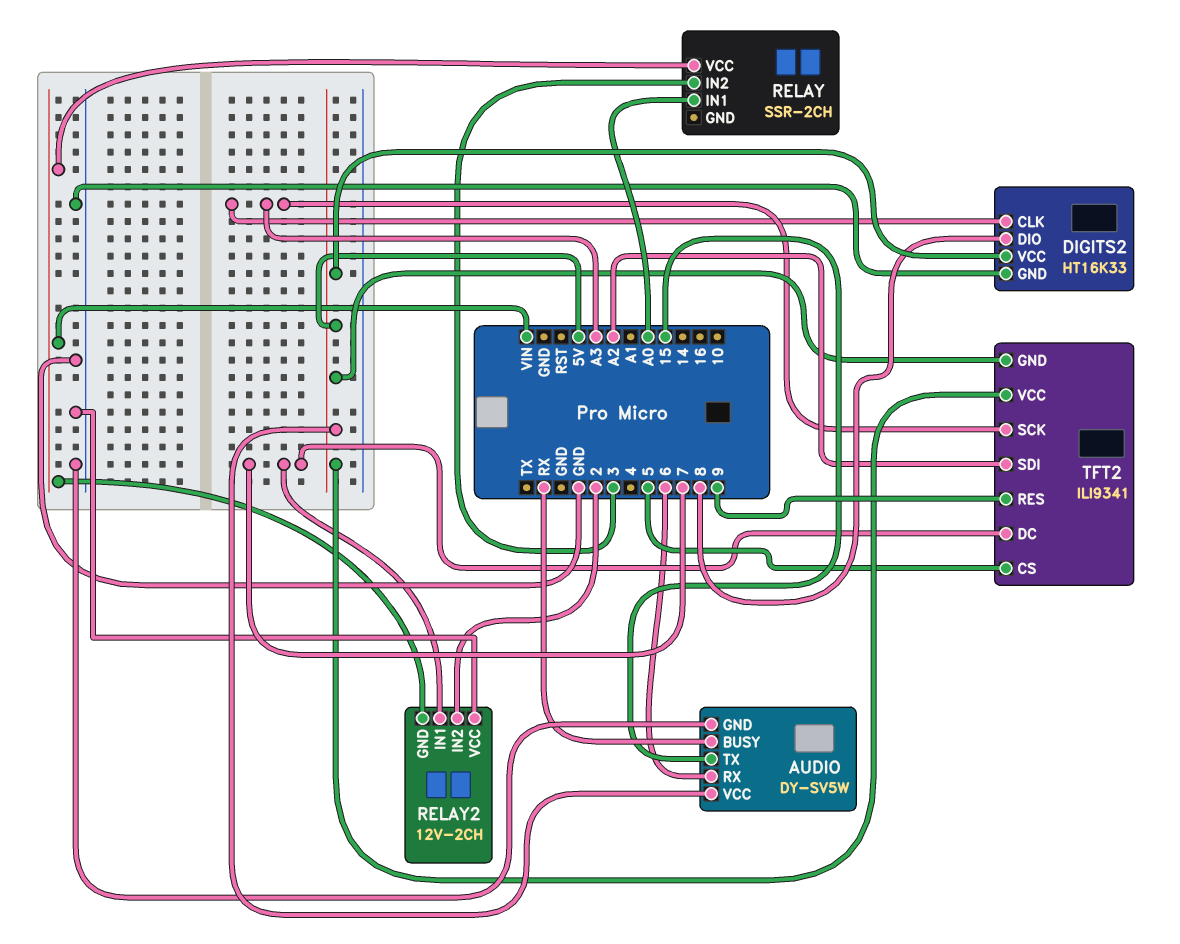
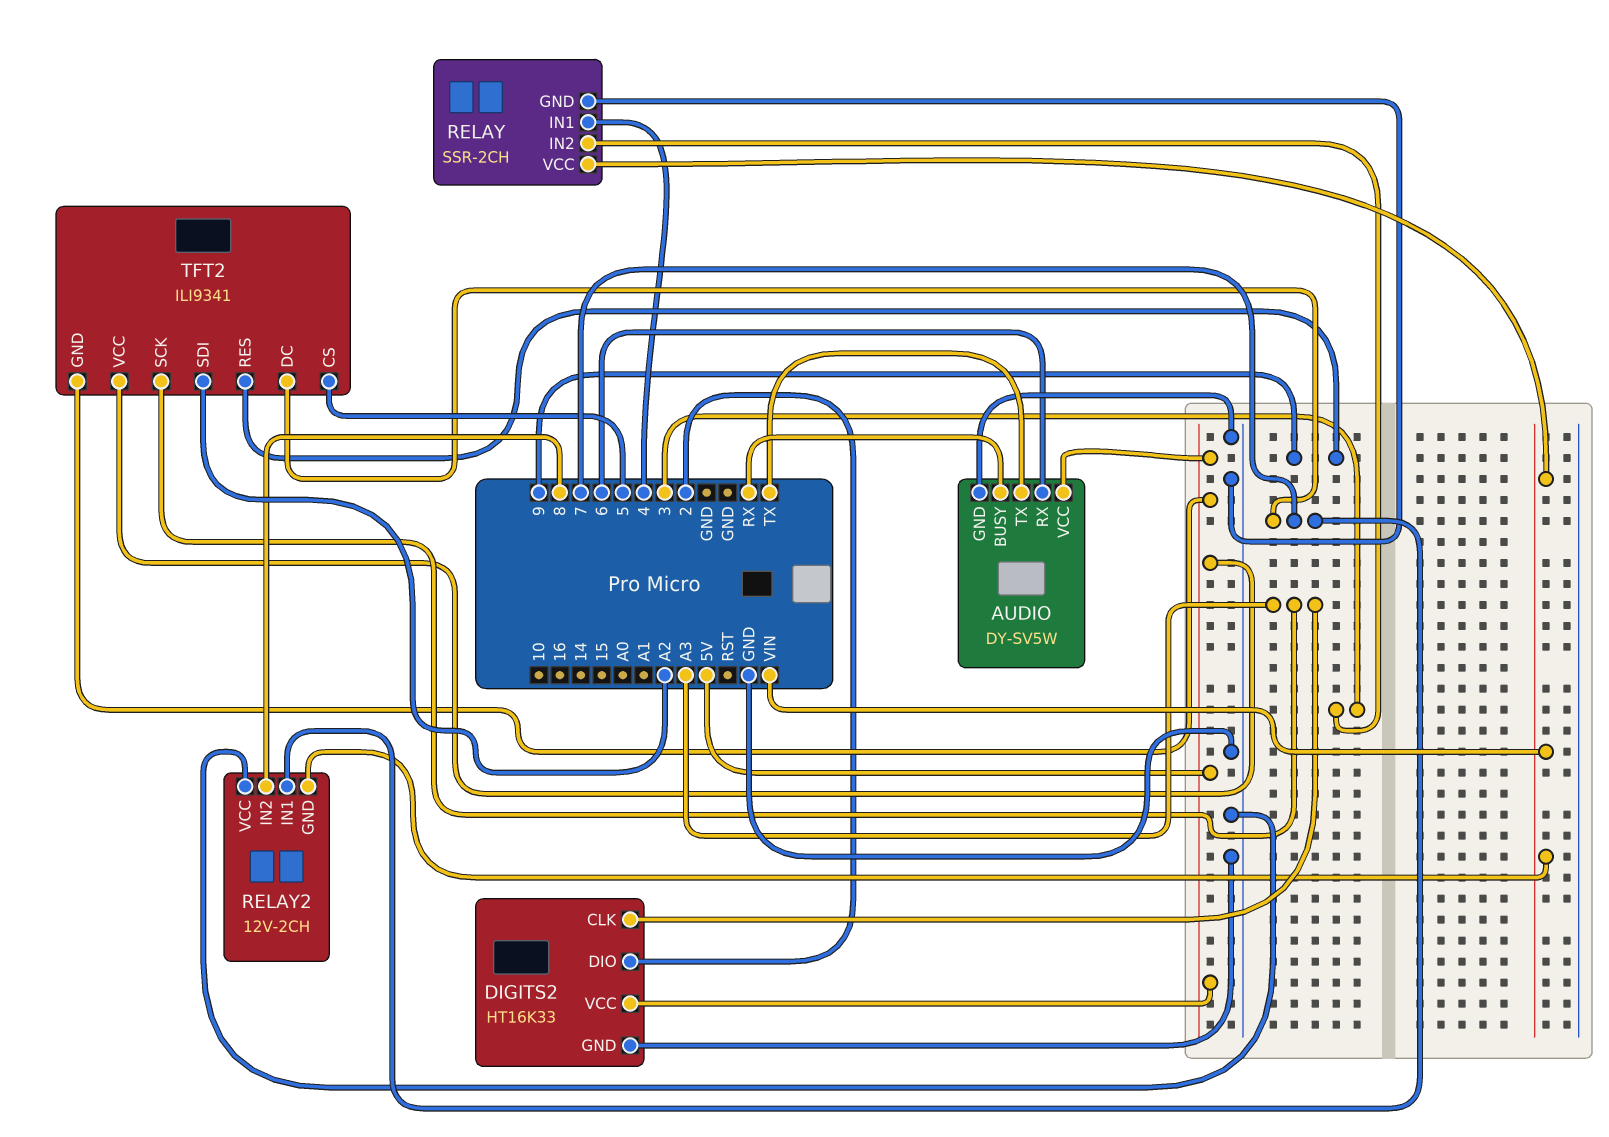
AUDIO pin TX: 15 -> TX
DIGITS2 pin DIO: 8 -> 2
RELAY pin GND: none -> GND
RELAY pin IN1: A0 -> 4
RELAY2 pin IN2: 2 -> 8

